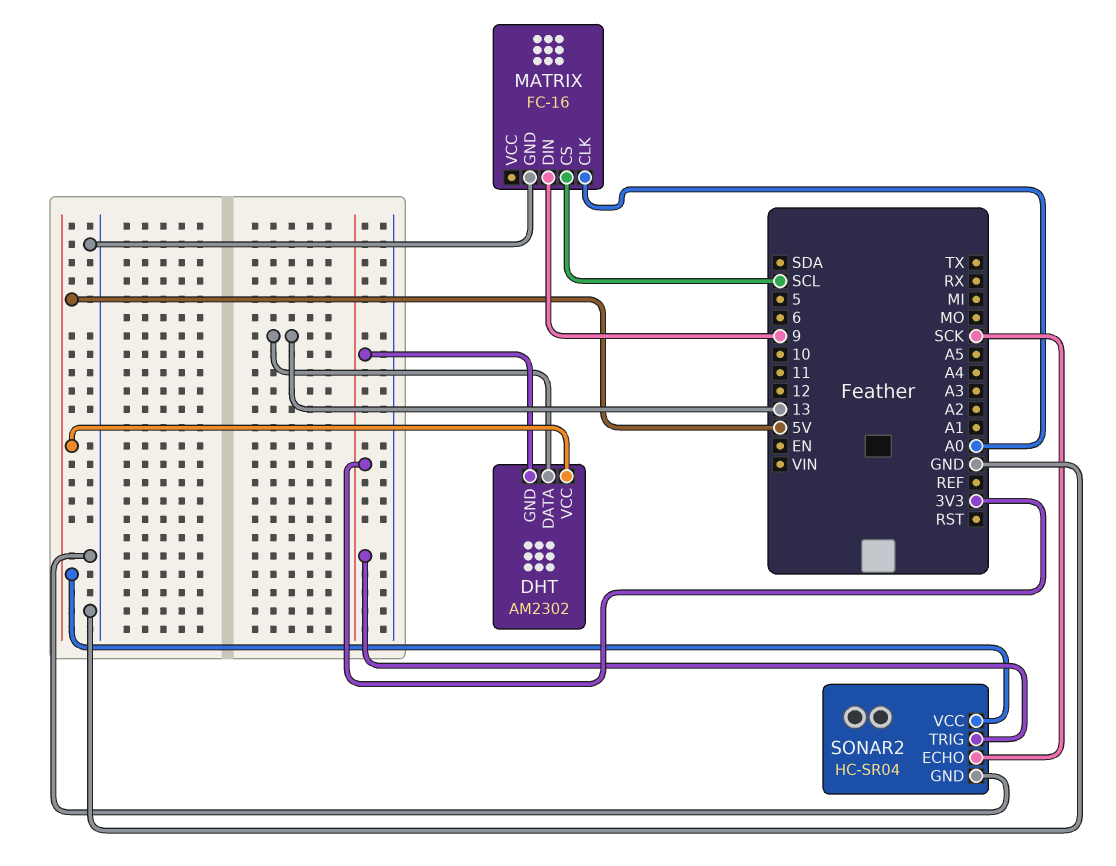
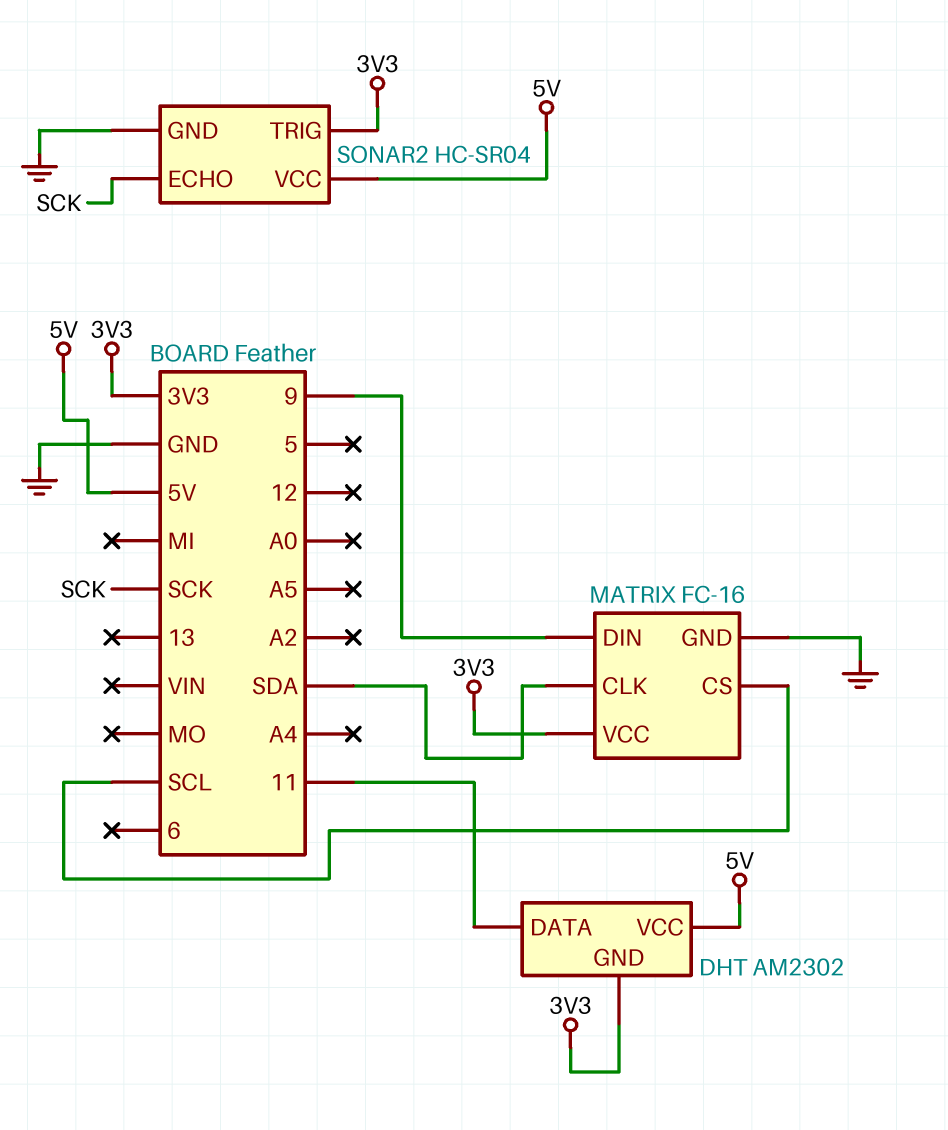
DHT pin DATA: 13 -> 11
MATRIX pin CLK: A0 -> SDA
MATRIX pin VCC: none -> 3V3

